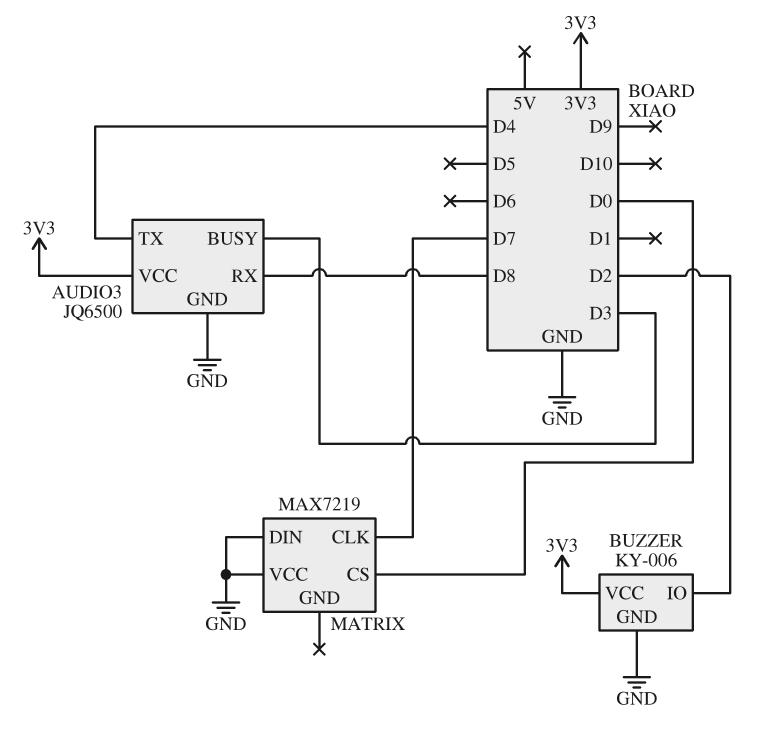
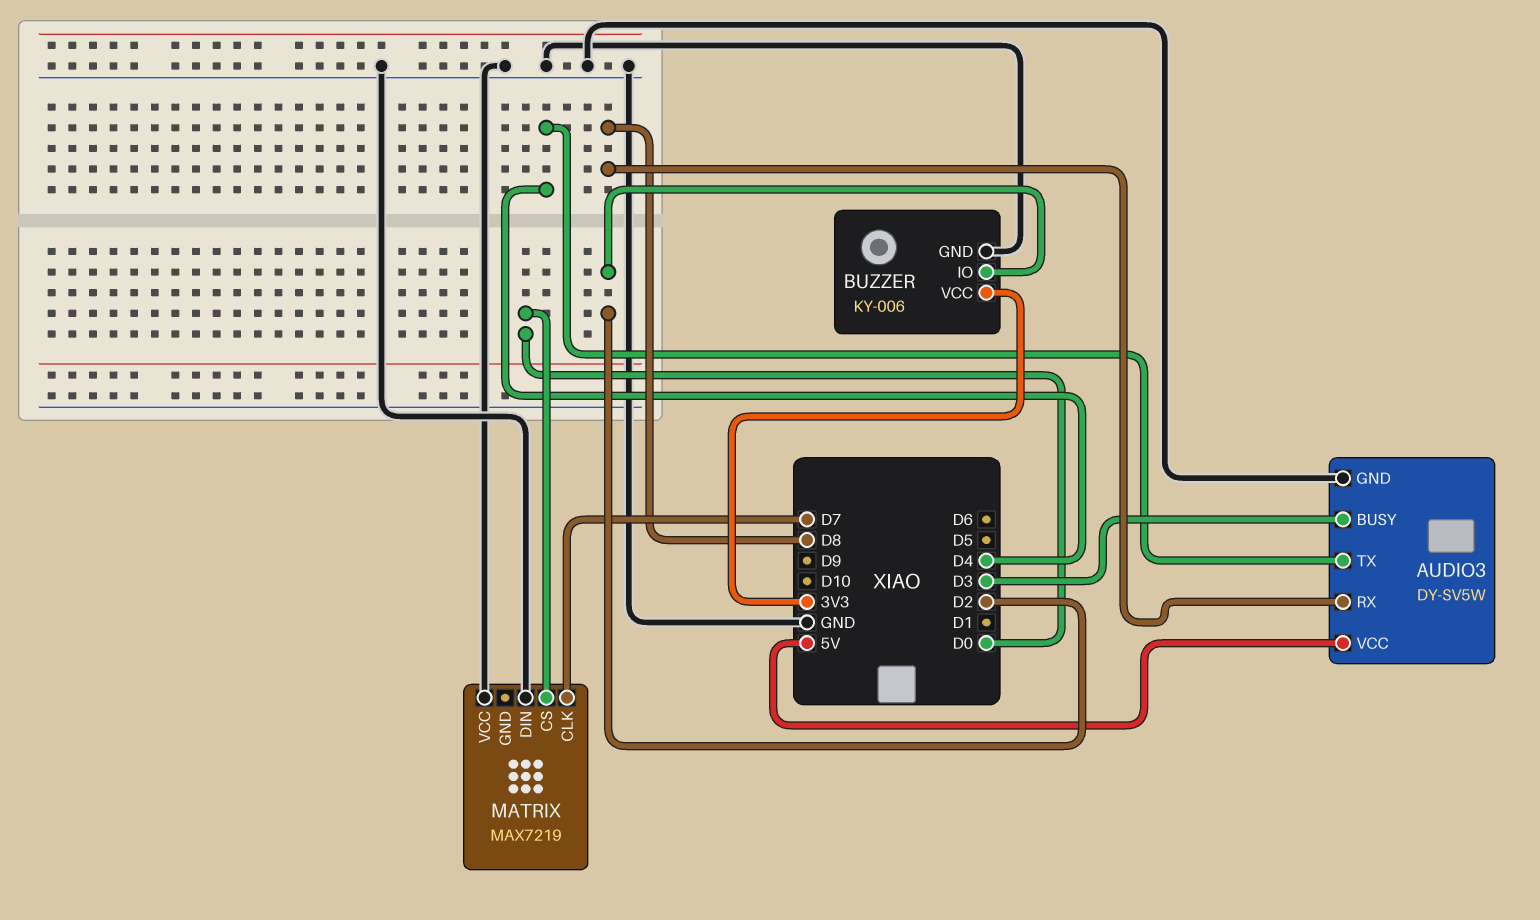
AUDIO3: JQ6500 -> DY-SV5W
AUDIO3 pin VCC: 3V3 -> 5V

